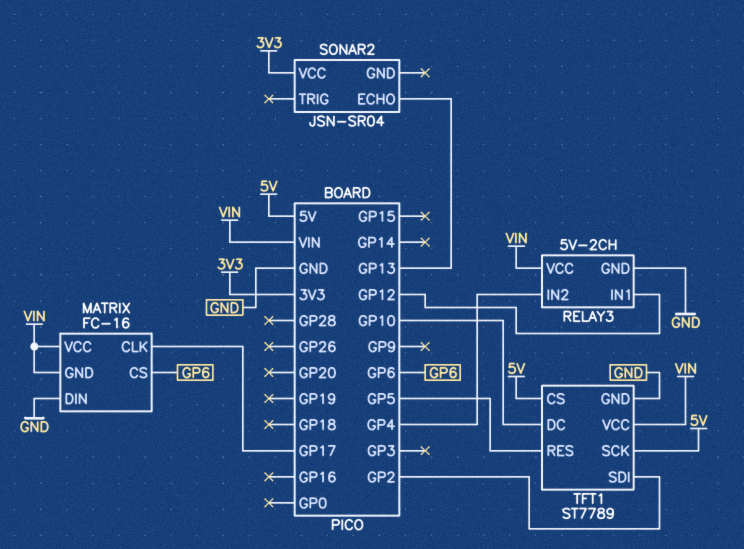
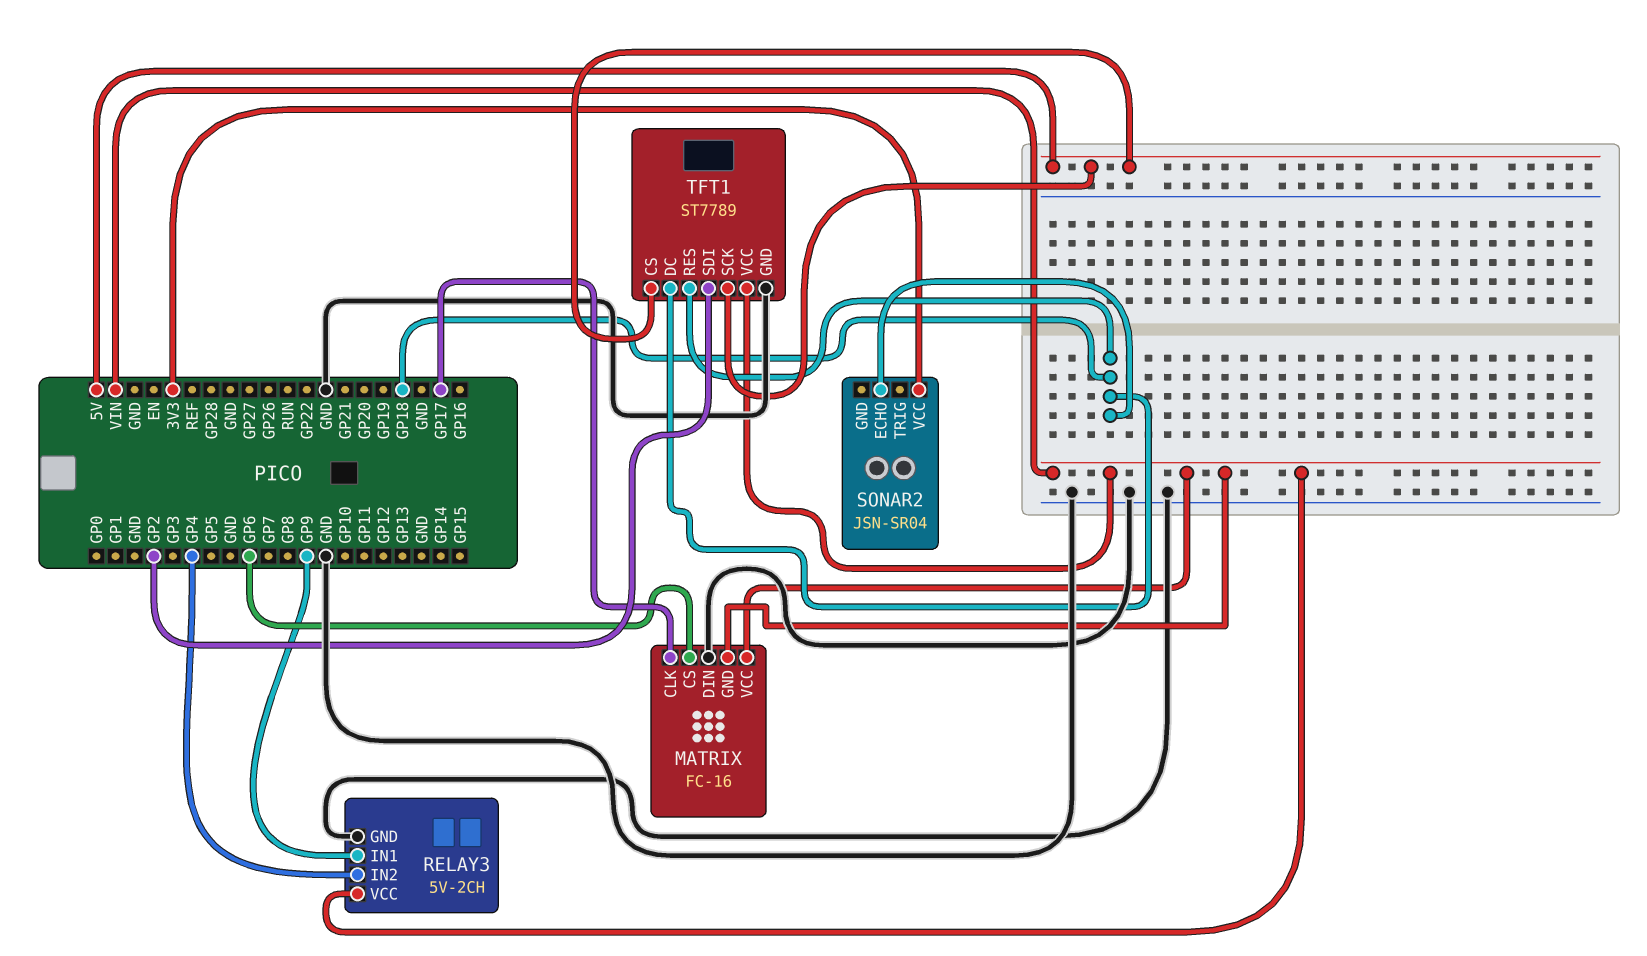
RELAY3 pin IN1: GP12 -> GP9
SONAR2 pin ECHO: GP13 -> GP18
TFT1 pin DC: GP10 -> GP18
TFT1 pin RES: GP5 -> GP18

